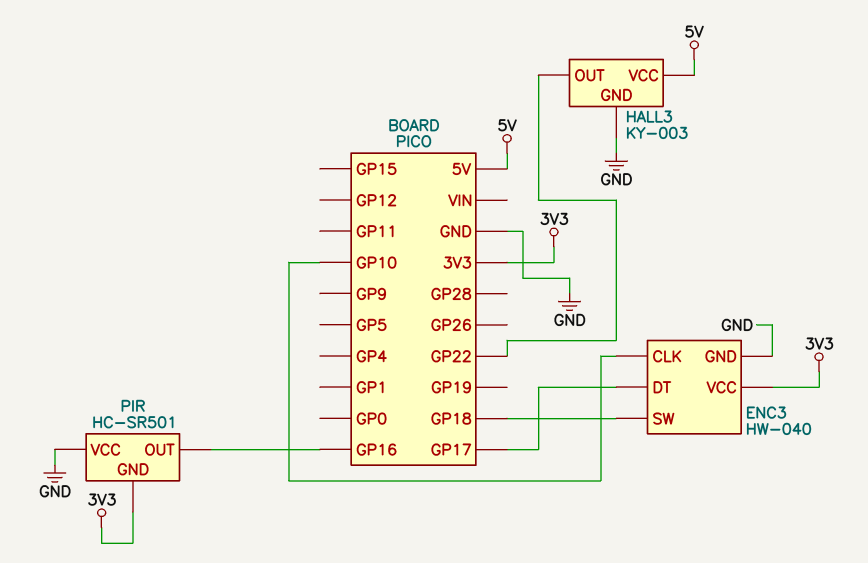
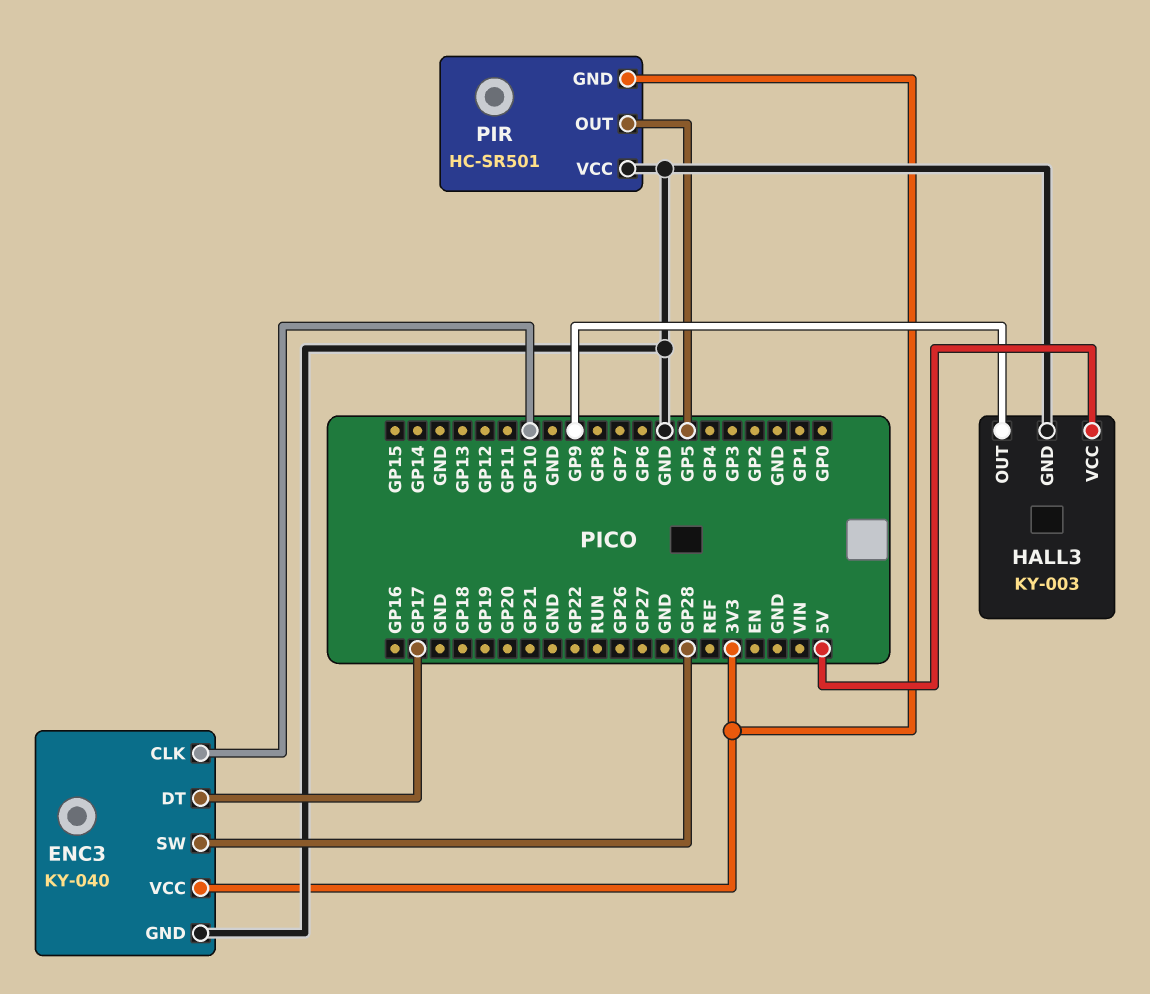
ENC3: HW-040 -> KY-040
ENC3 pin SW: GP18 -> GP28
HALL3 pin OUT: GP22 -> GP9
PIR pin OUT: GP16 -> GP5

